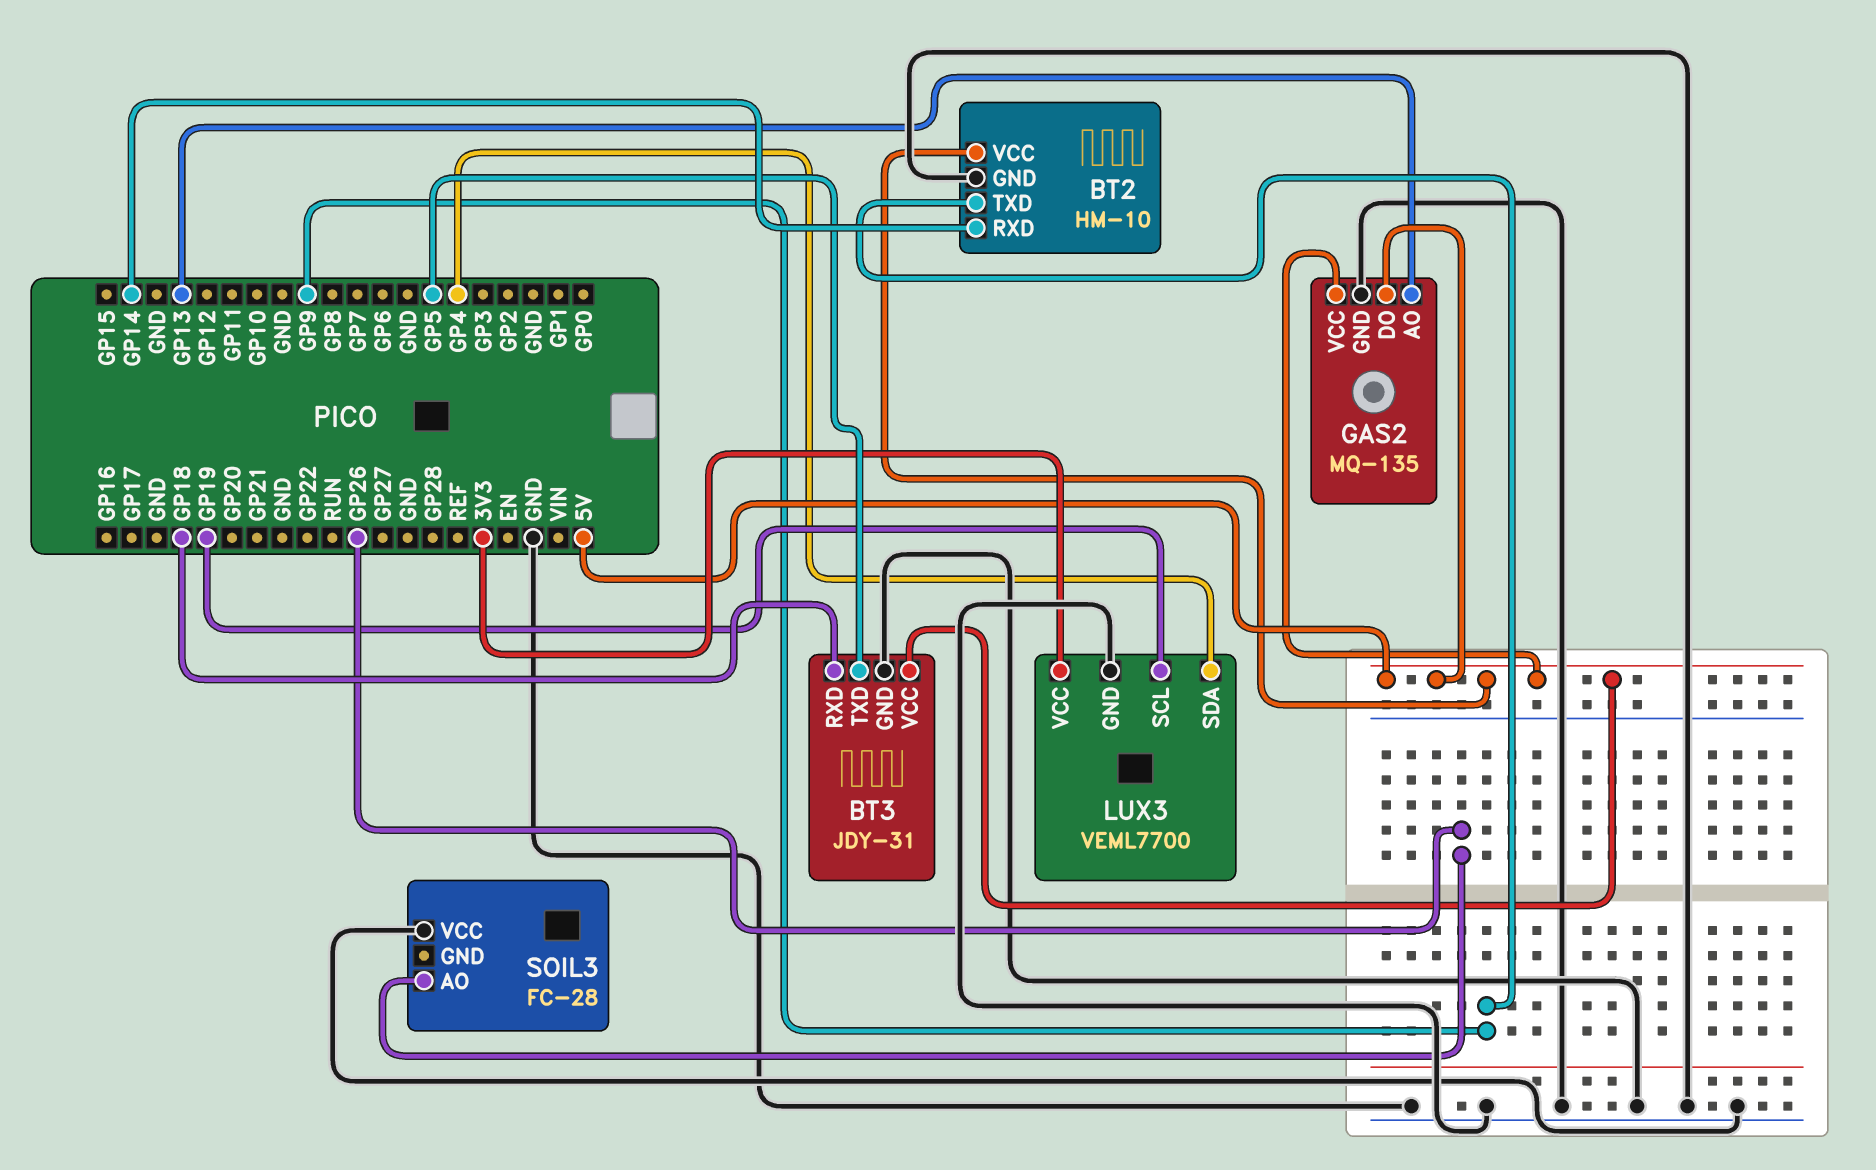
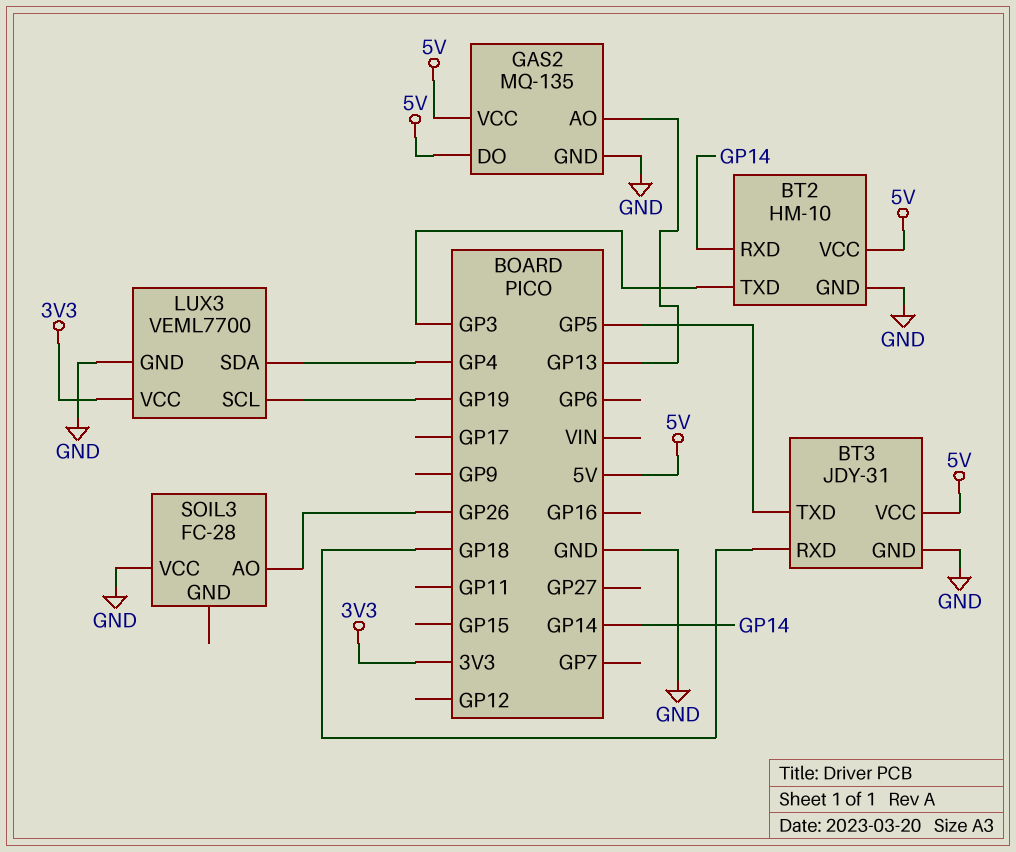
BT2 pin TXD: GP9 -> GP3

